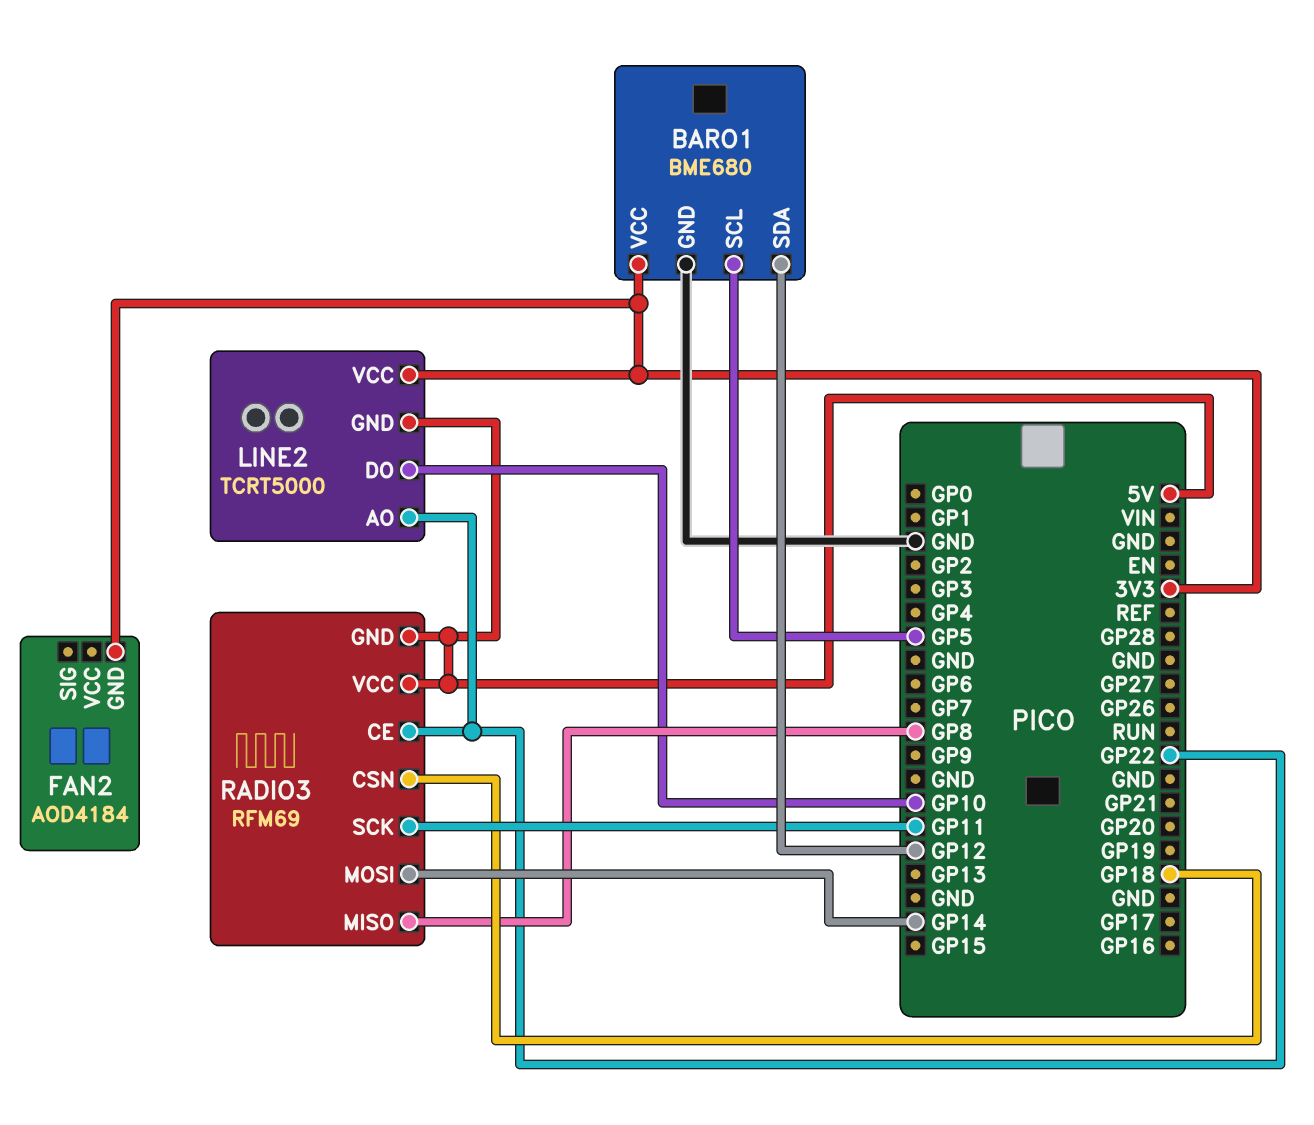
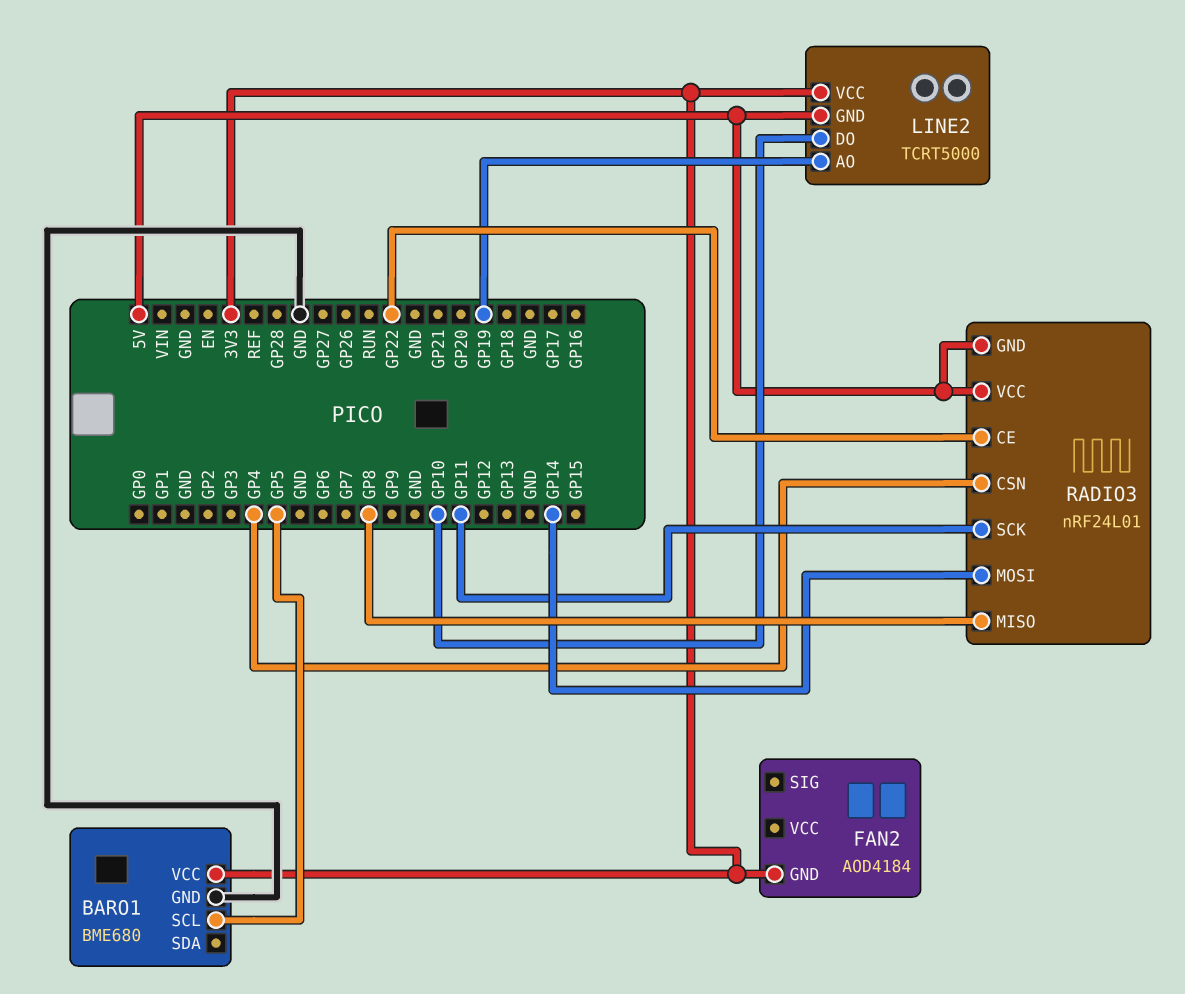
BARO1 pin SDA: GP12 -> none
LINE2 pin AO: GP22 -> GP19
RADIO3: RFM69 -> nRF24L01
RADIO3 pin CSN: GP18 -> GP4

